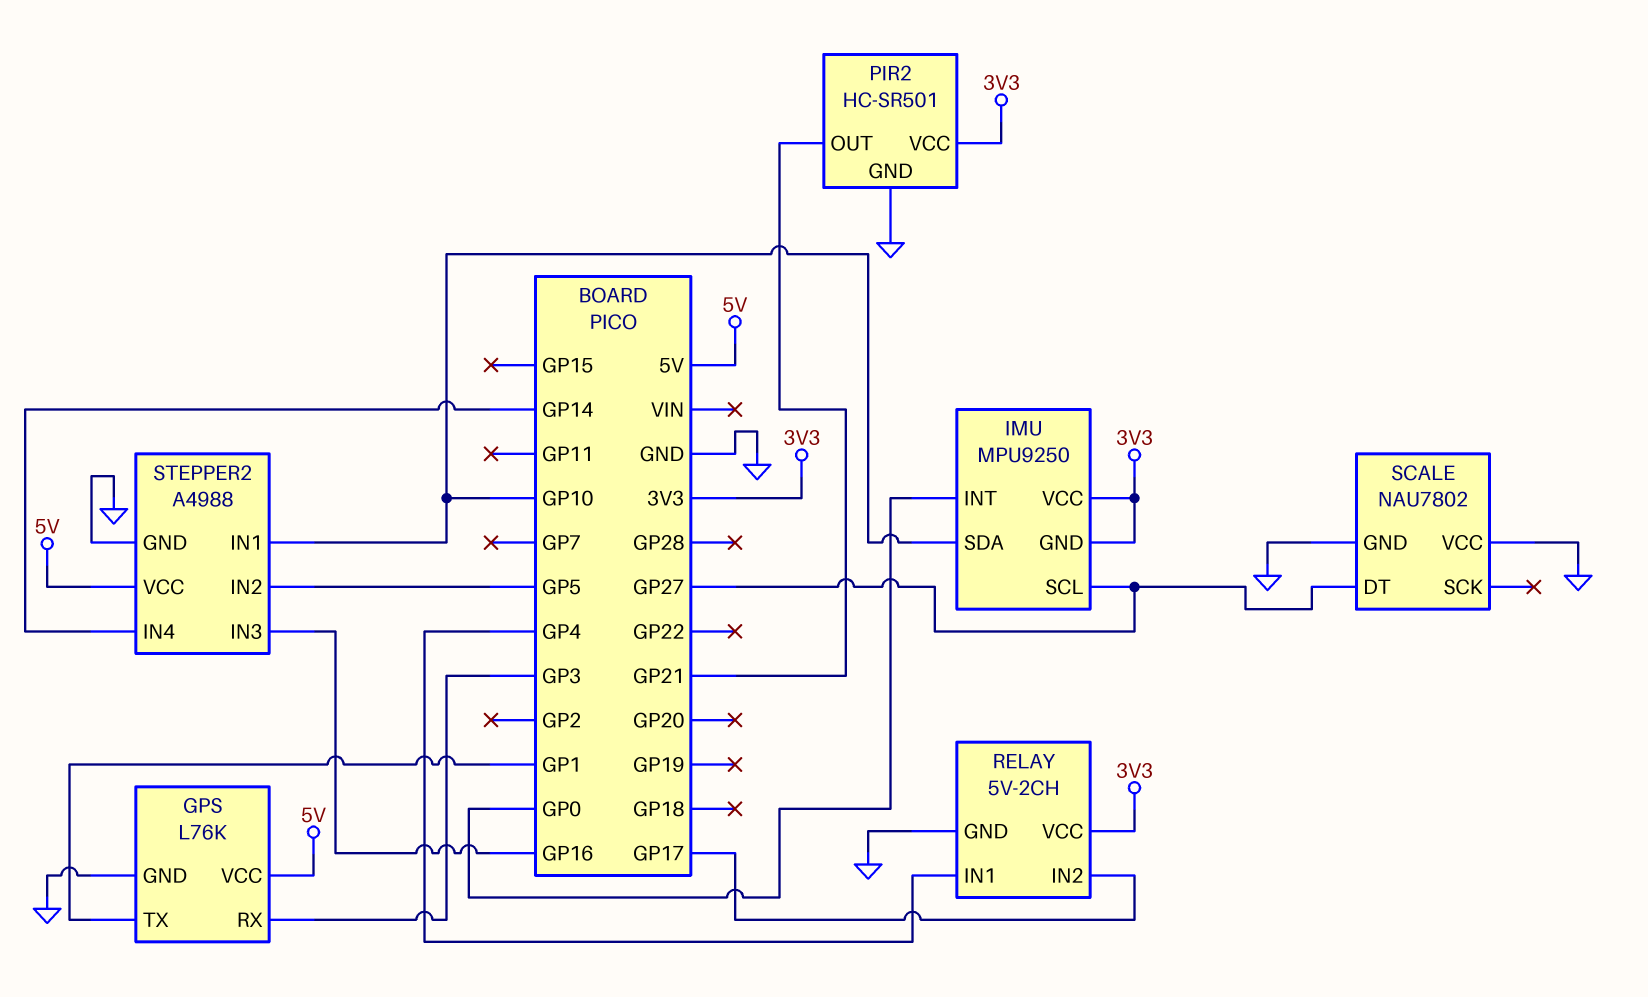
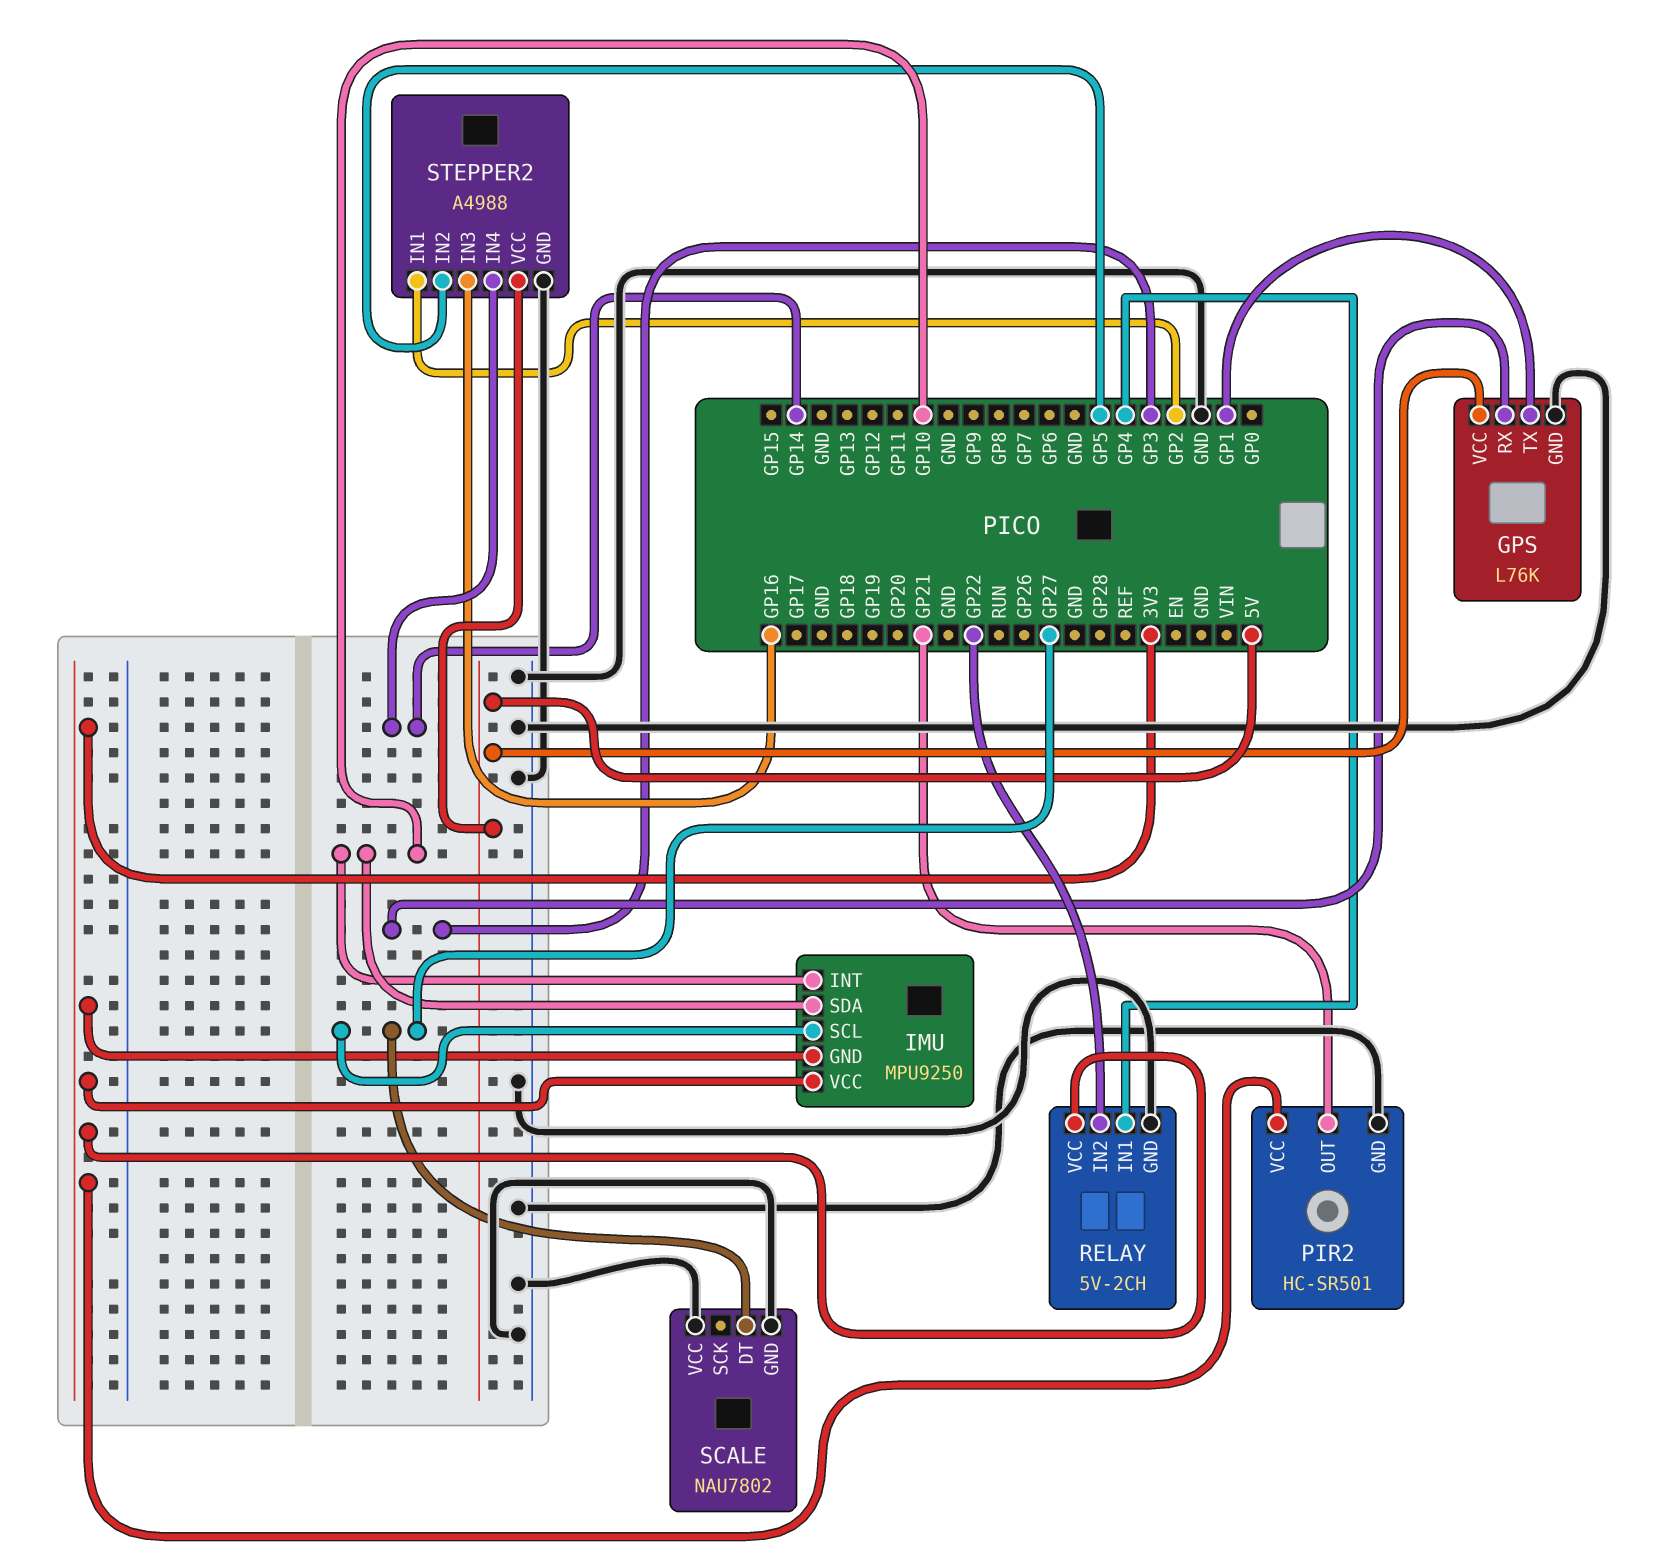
IMU pin INT: GP0 -> GP10
RELAY pin IN2: GP17 -> GP22
STEPPER2 pin IN1: GP10 -> GP2

